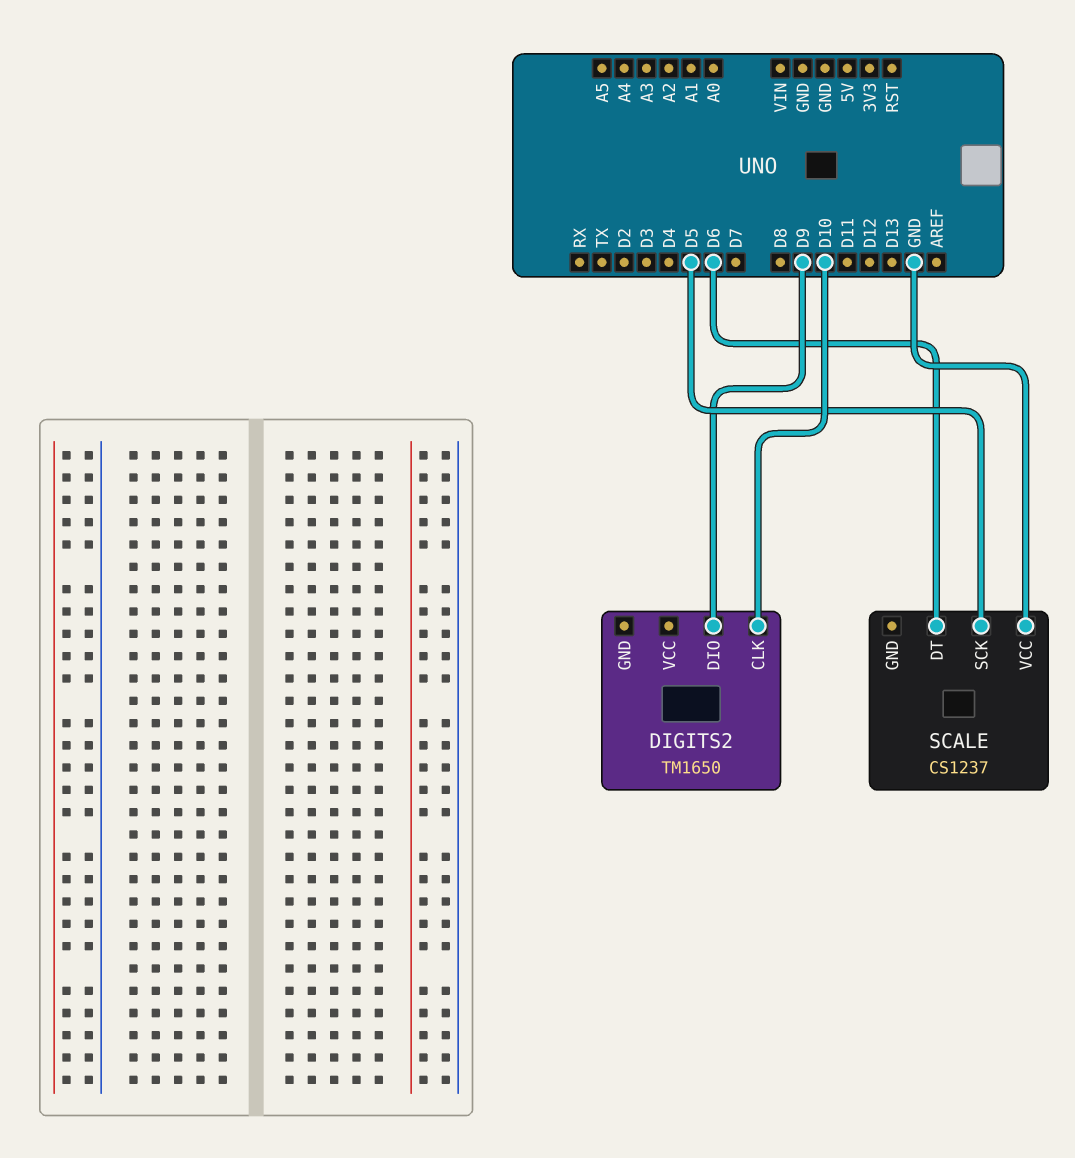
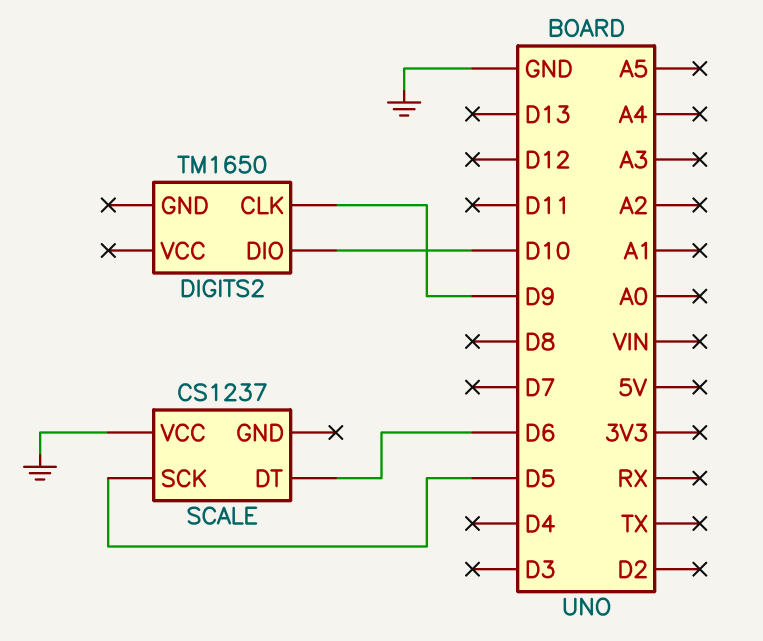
DIGITS2 pin CLK: D10 -> D9
DIGITS2 pin DIO: D9 -> D10

